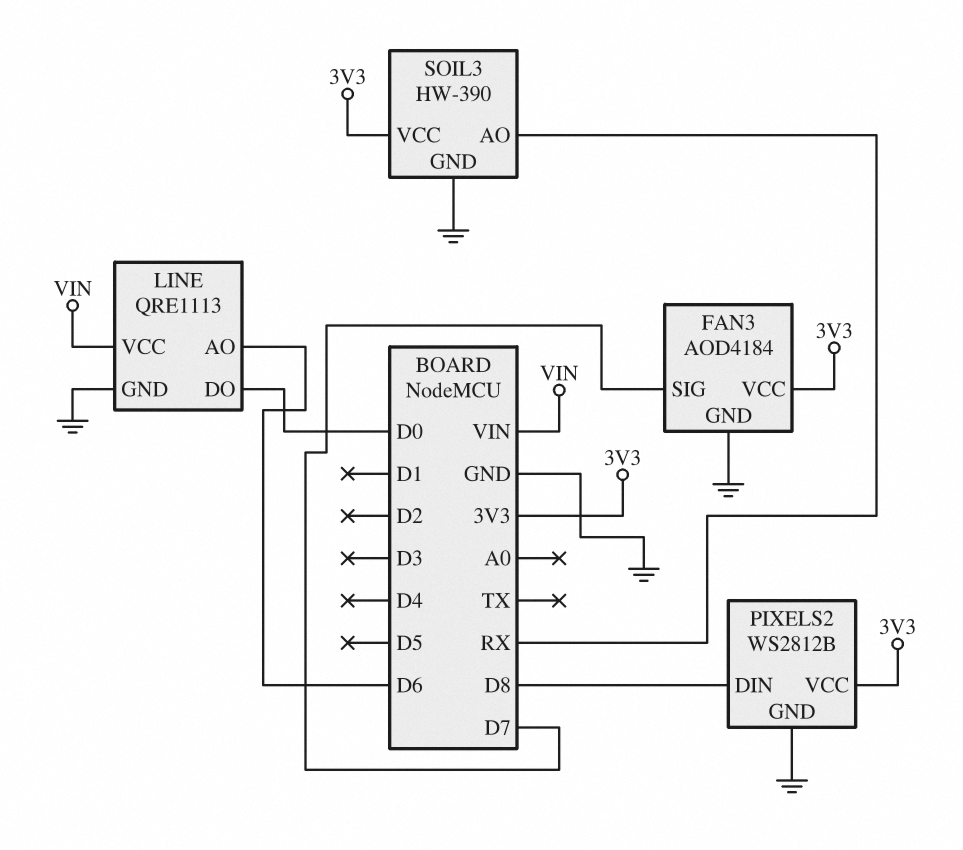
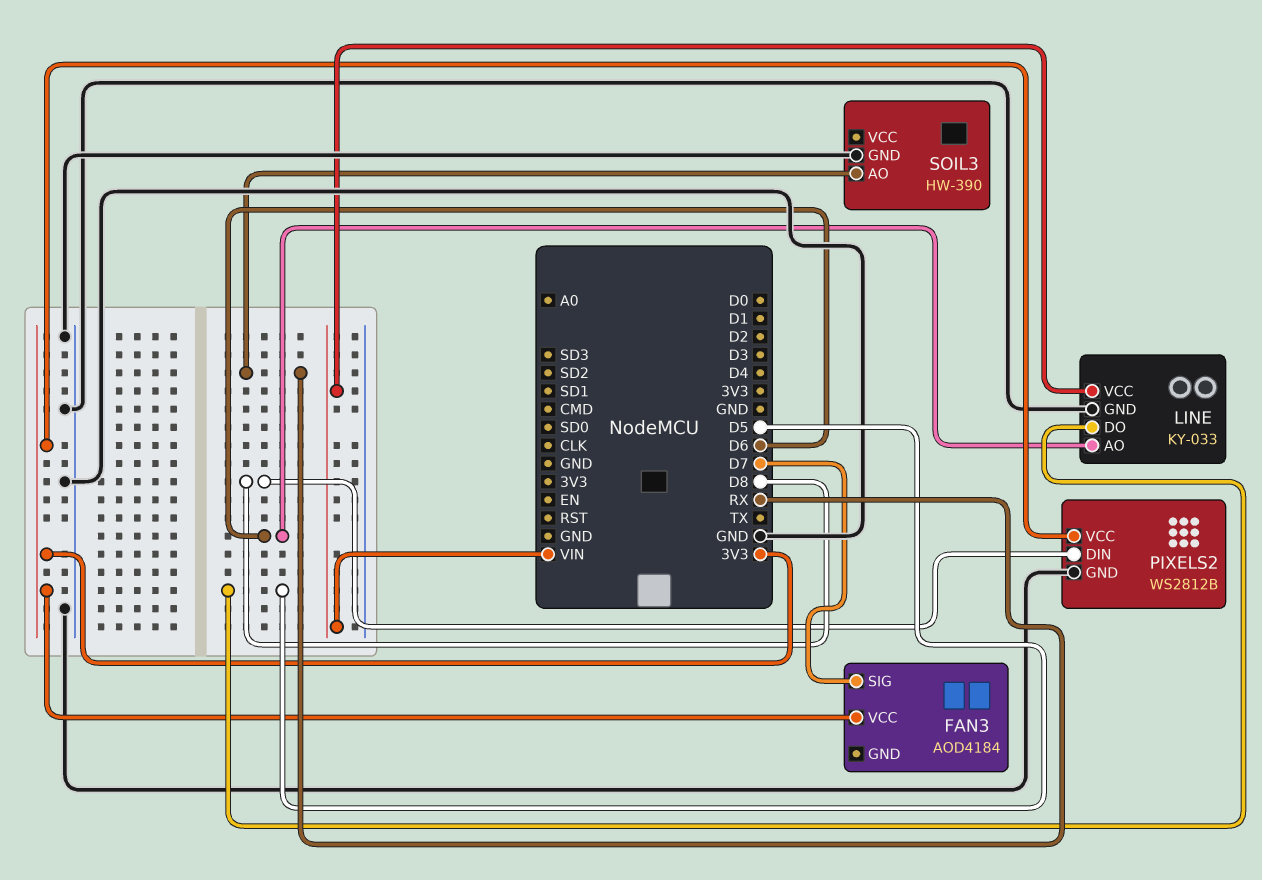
FAN3 pin GND: GND -> none
LINE: QRE1113 -> KY-033
LINE pin DO: D0 -> D5
SOIL3 pin VCC: 3V3 -> none

